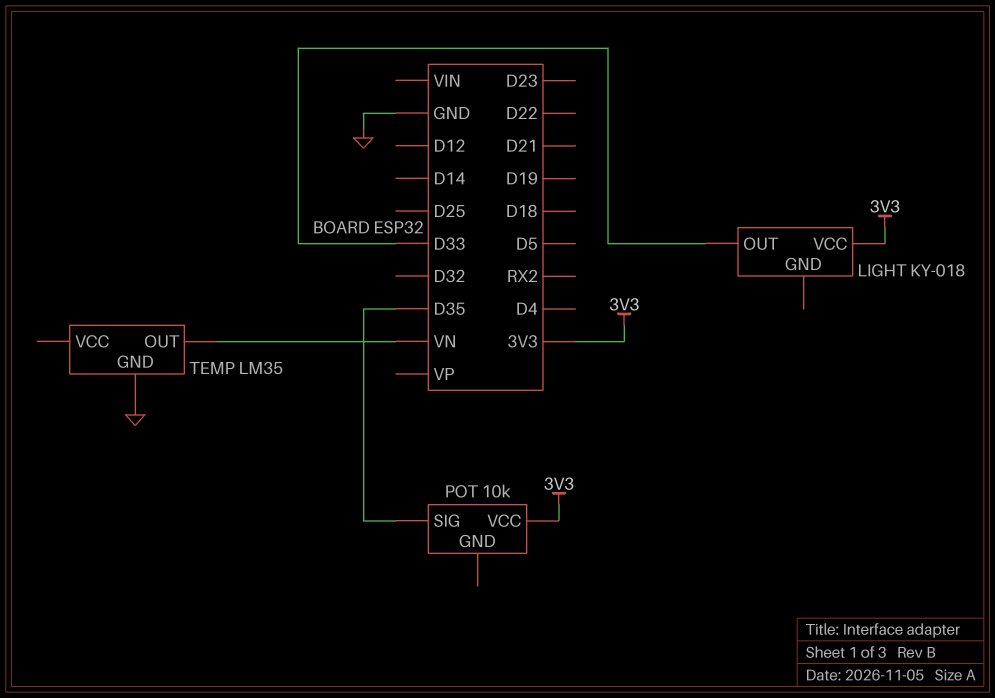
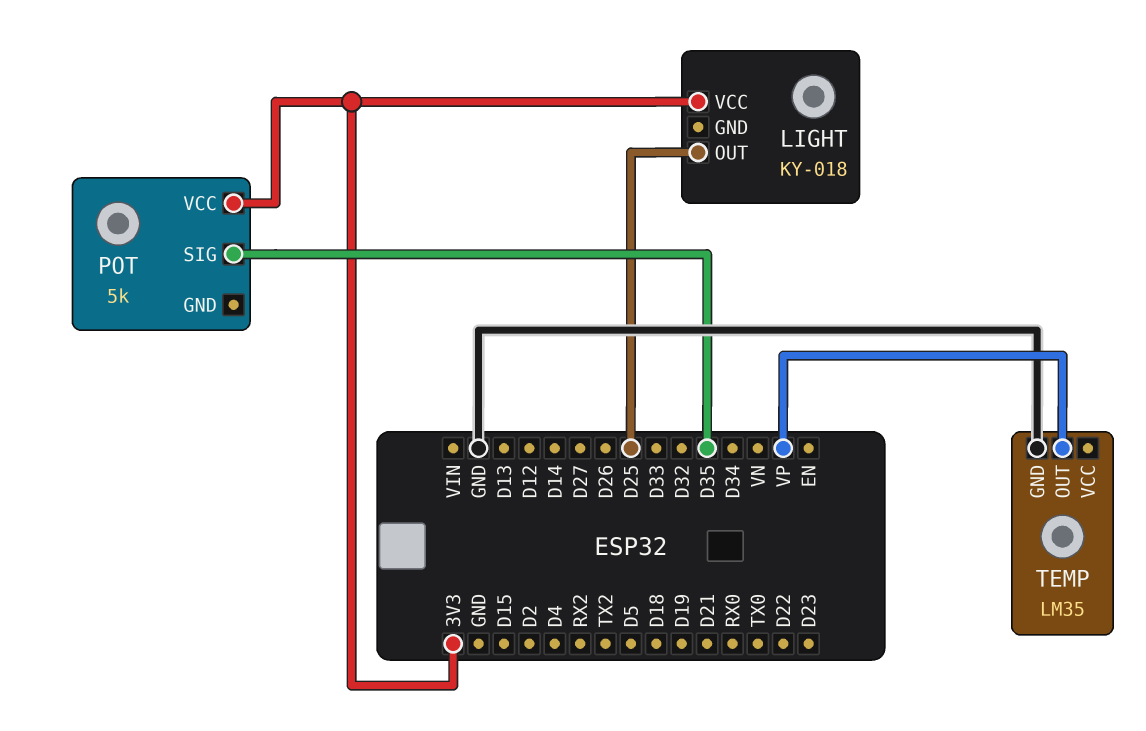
LIGHT pin OUT: D33 -> D25
POT: 10k -> 5k
TEMP pin OUT: VN -> VP

